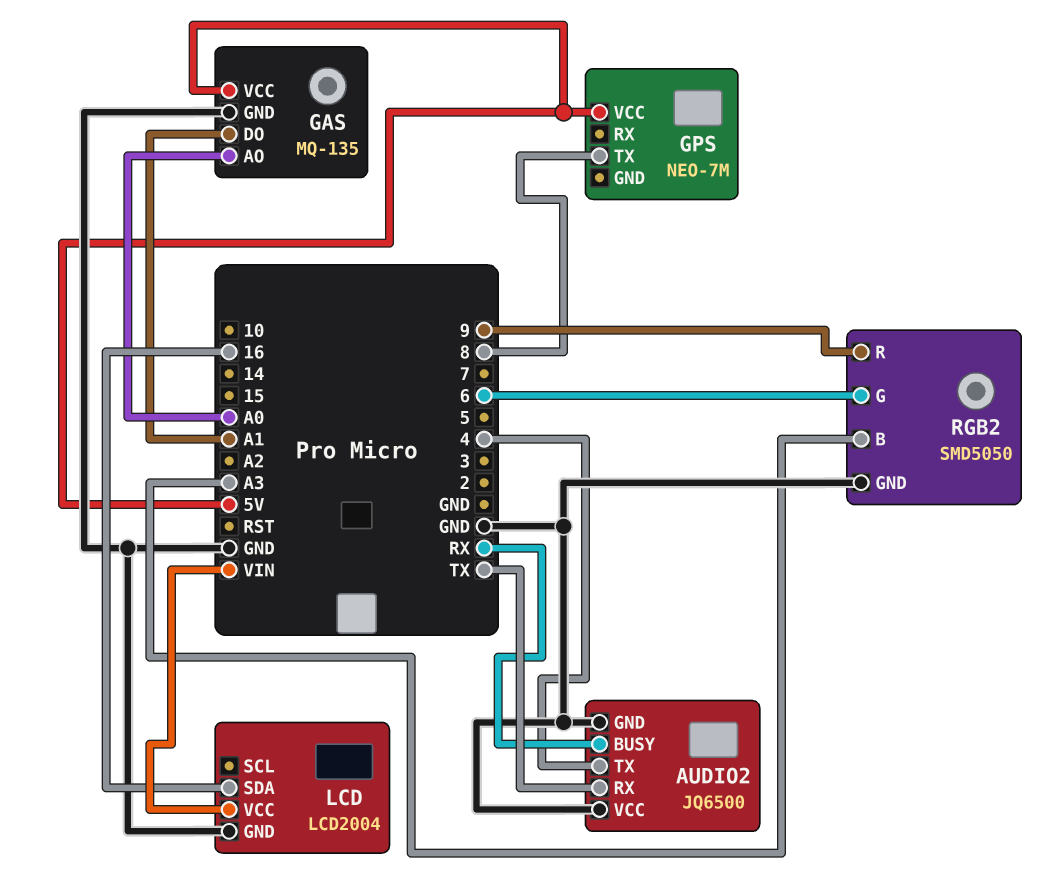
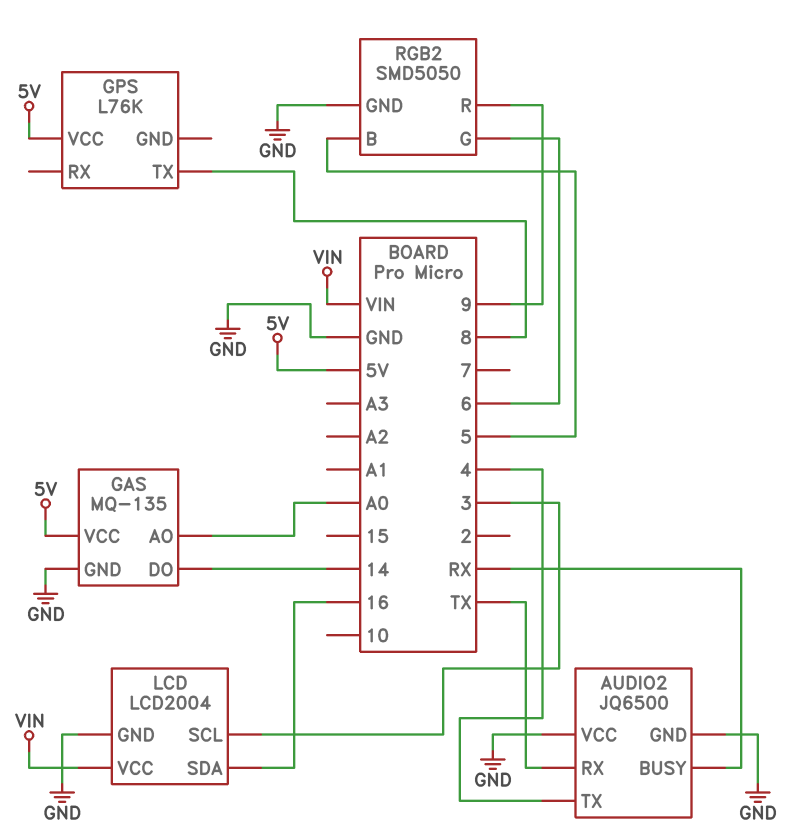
GAS pin DO: A1 -> 14
GPS: NEO-7M -> L76K
LCD pin SCL: none -> 3
RGB2 pin B: A3 -> 5

